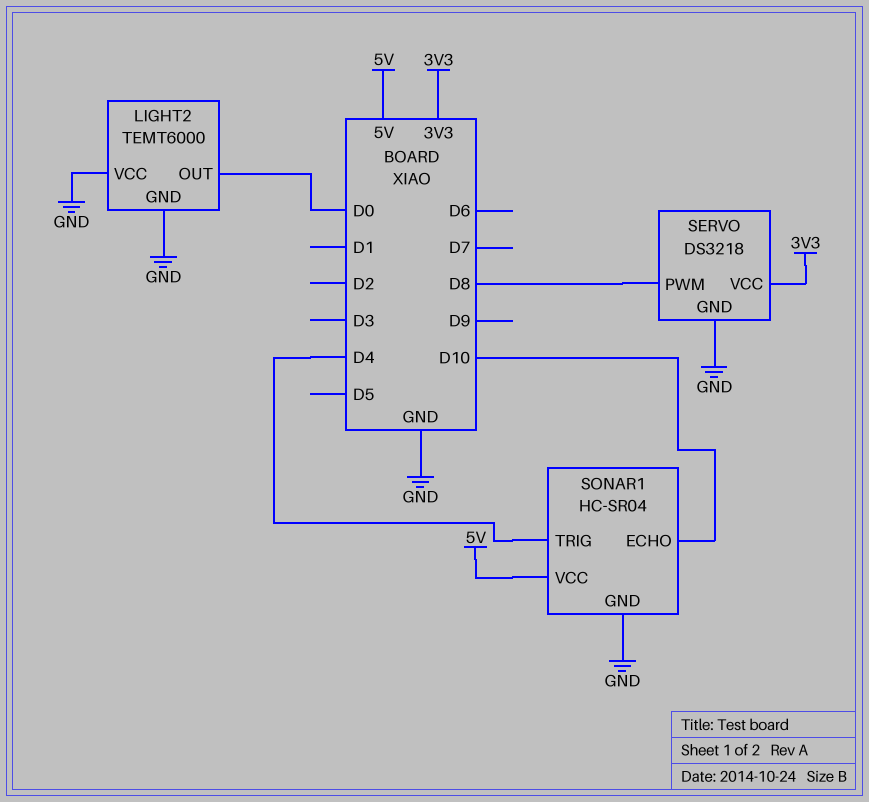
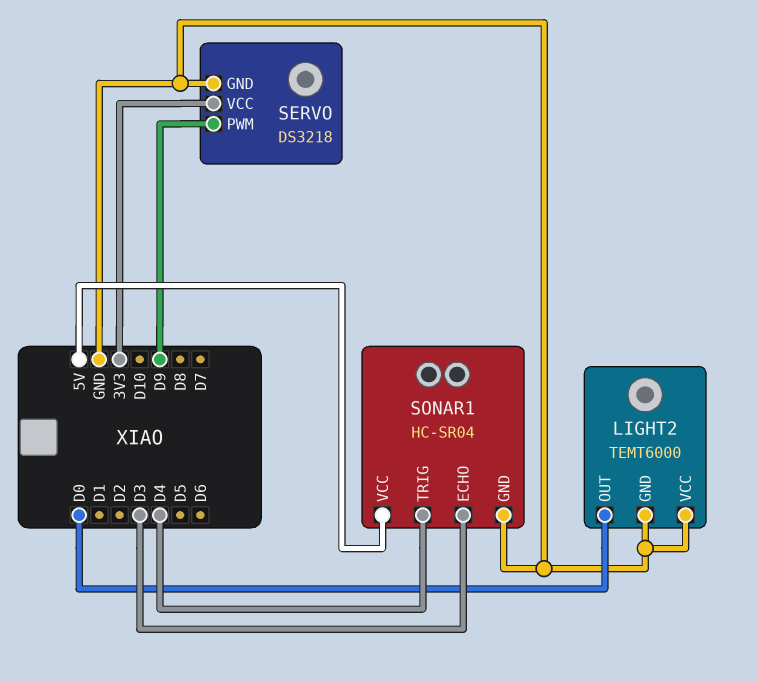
SERVO pin PWM: D8 -> D9
SONAR1 pin ECHO: D10 -> D3

